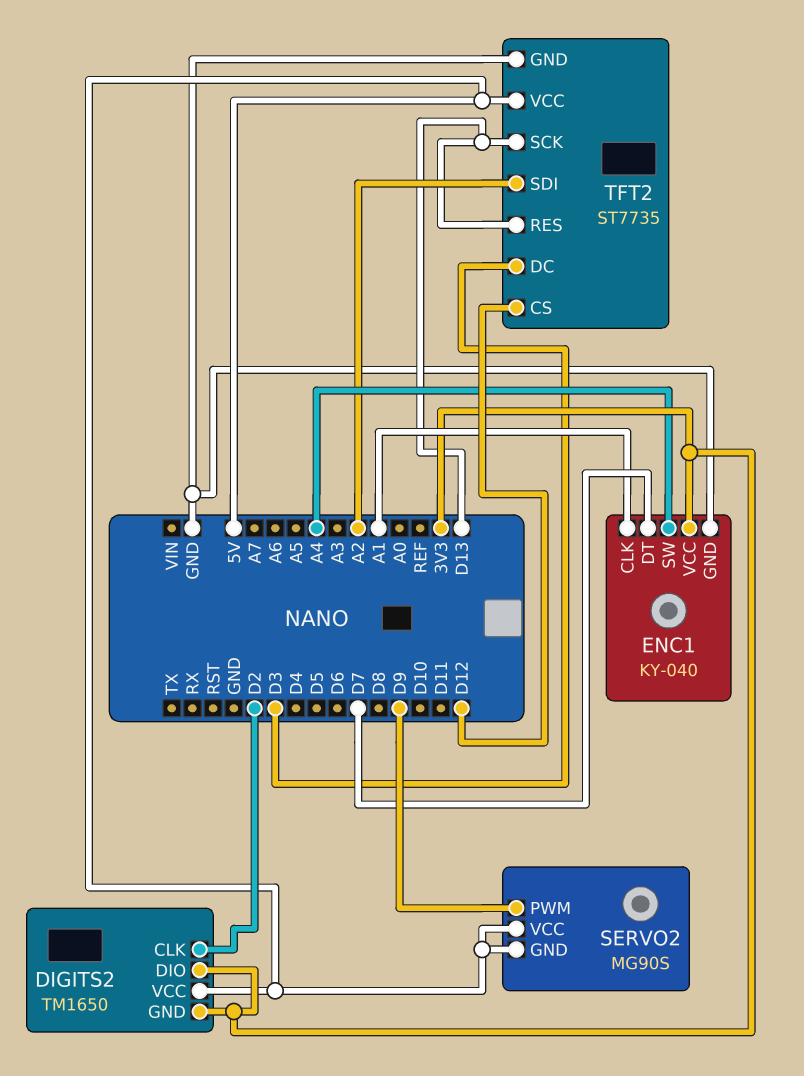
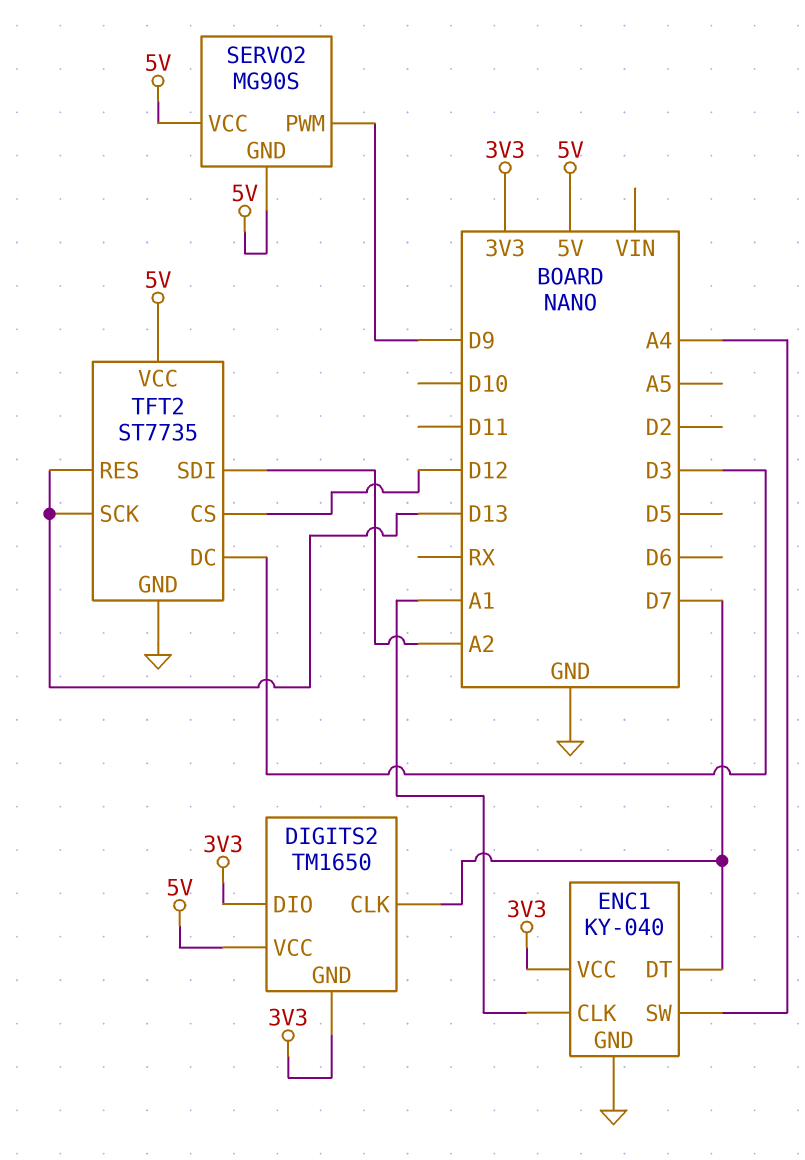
DIGITS2 pin CLK: D2 -> D7

